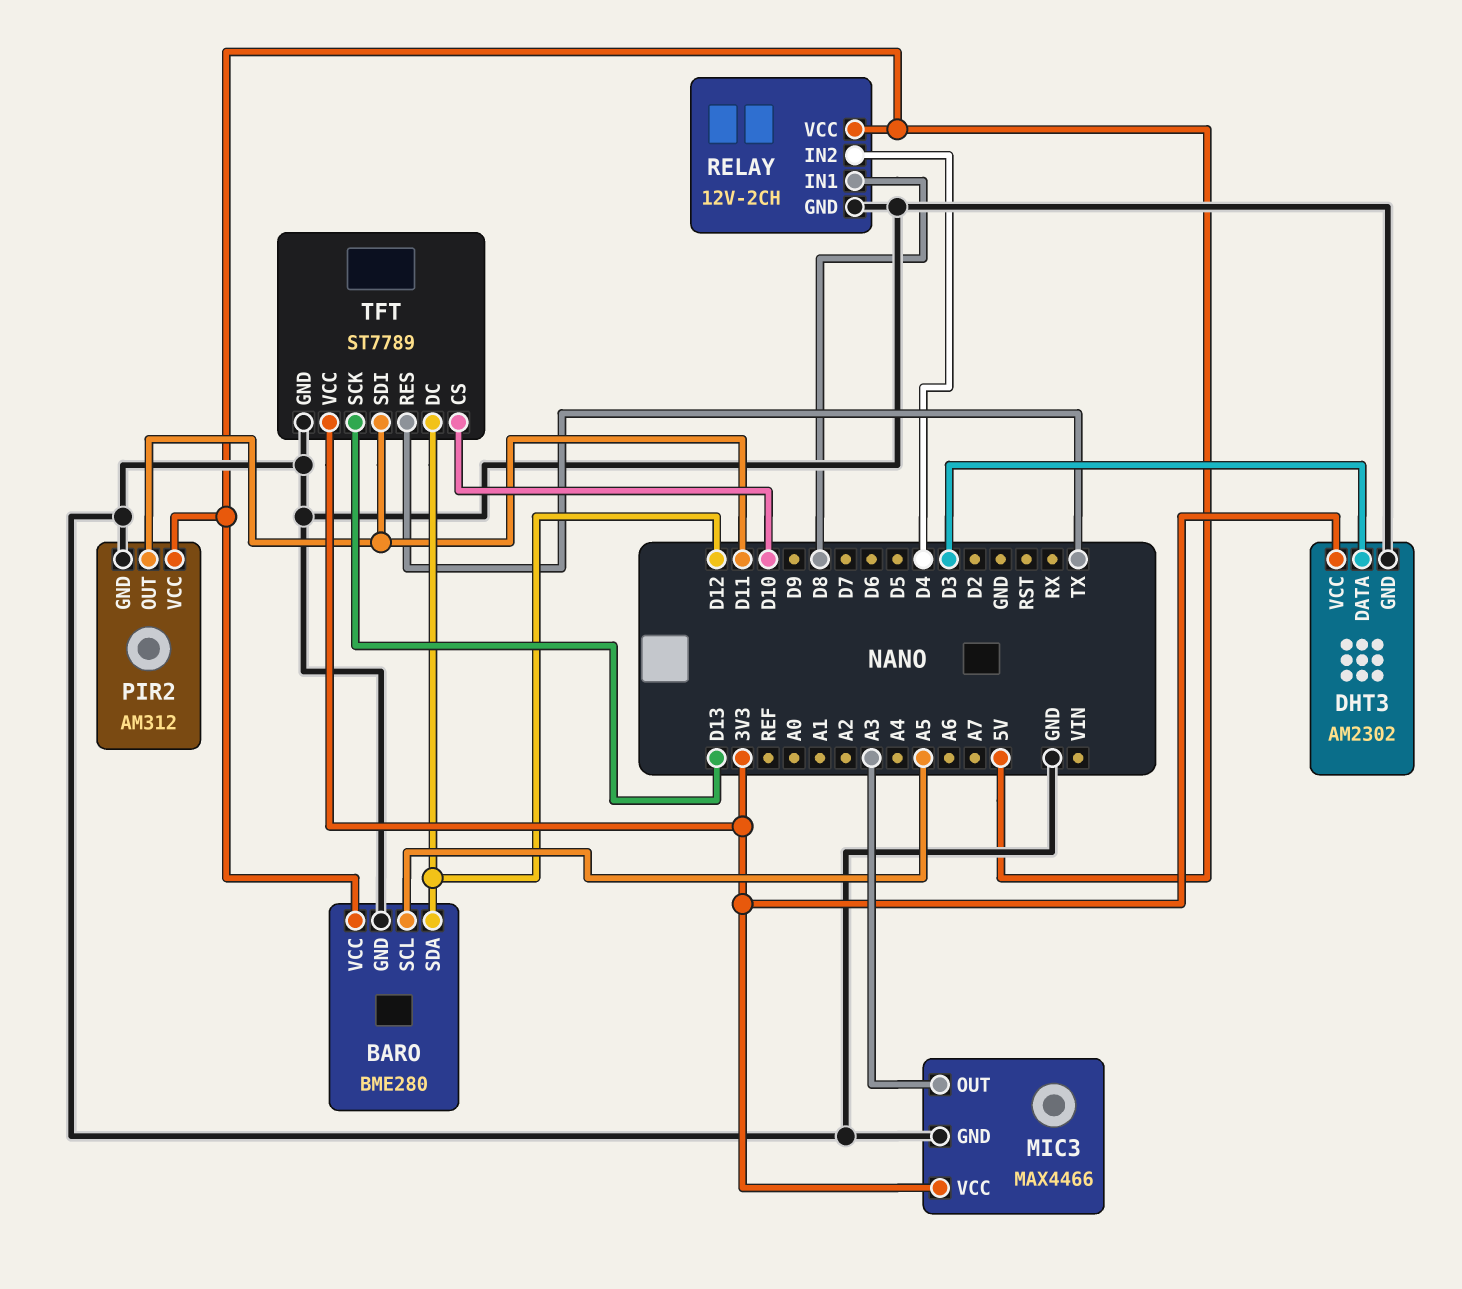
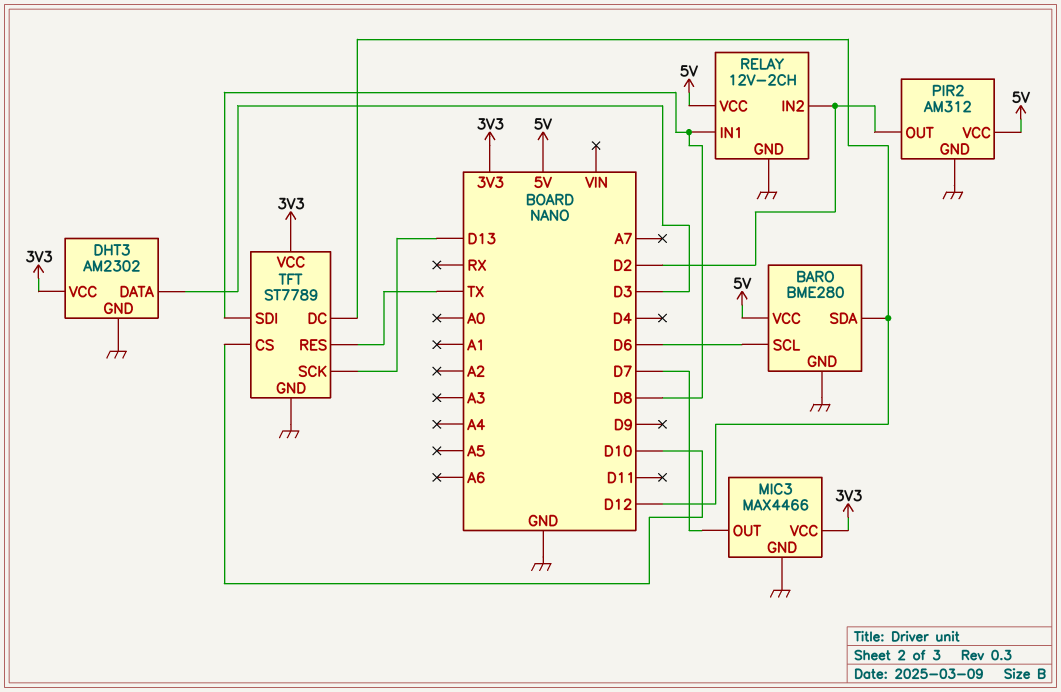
BARO pin SCL: A5 -> D6
MIC3 pin OUT: A3 -> D7
PIR2 pin OUT: D11 -> D2
RELAY pin IN2: D4 -> D2
TFT pin SDI: D11 -> D8

